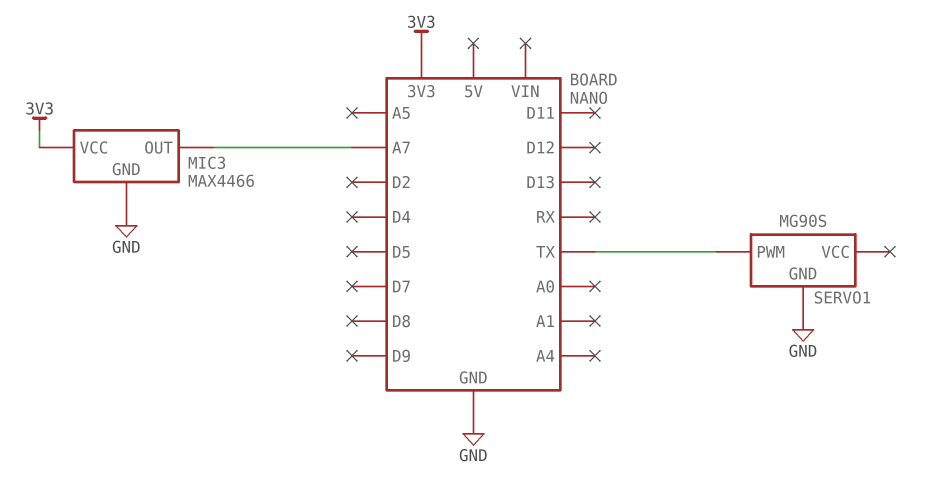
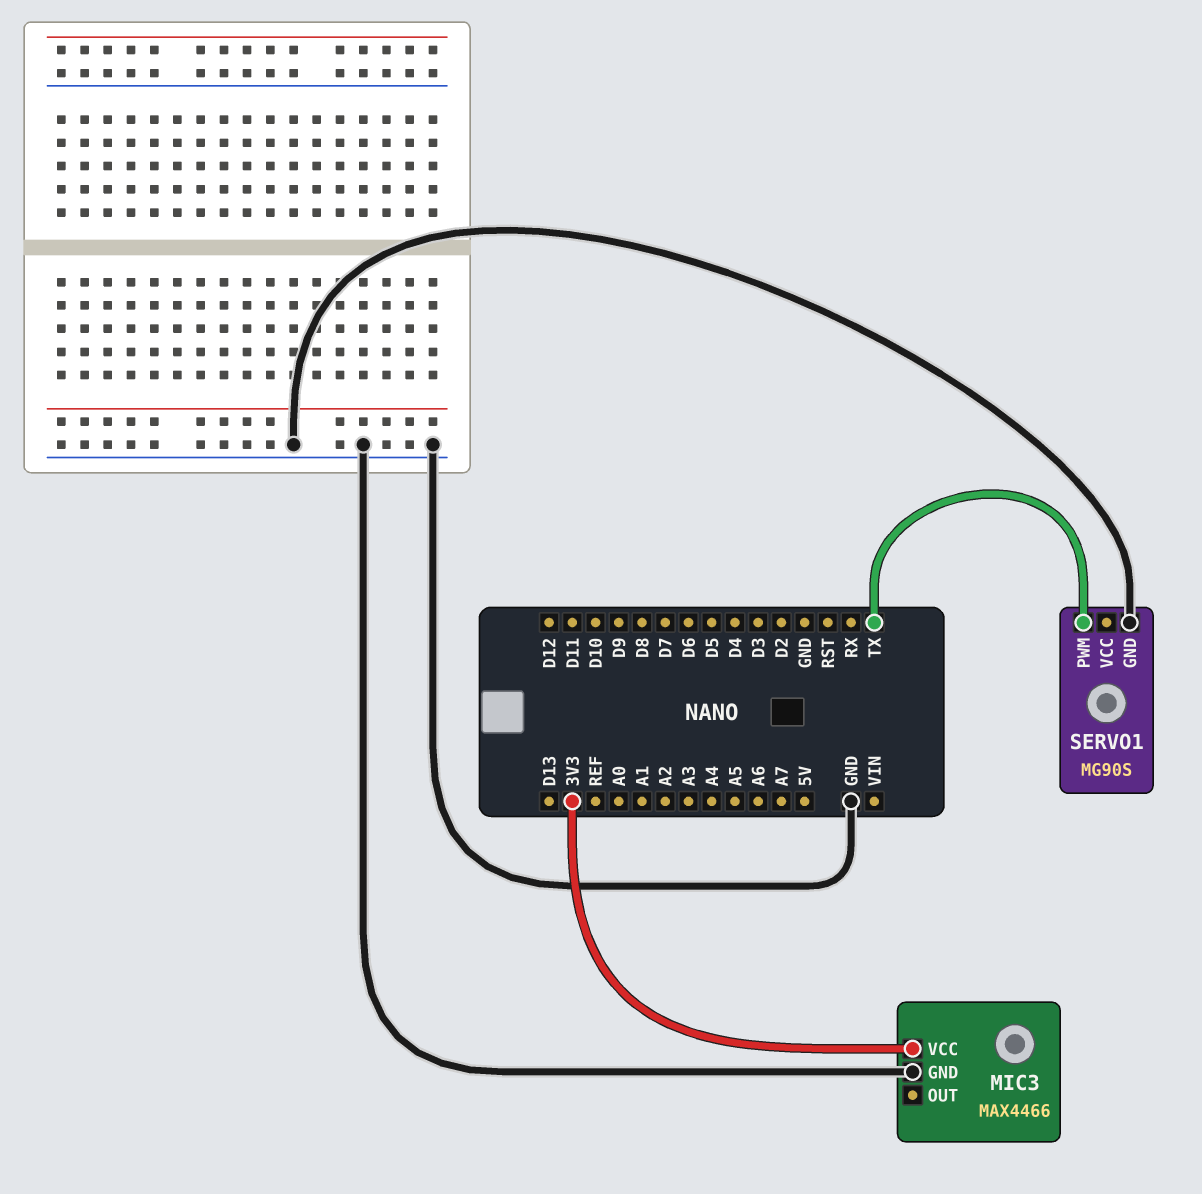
MIC3 pin OUT: A7 -> none

